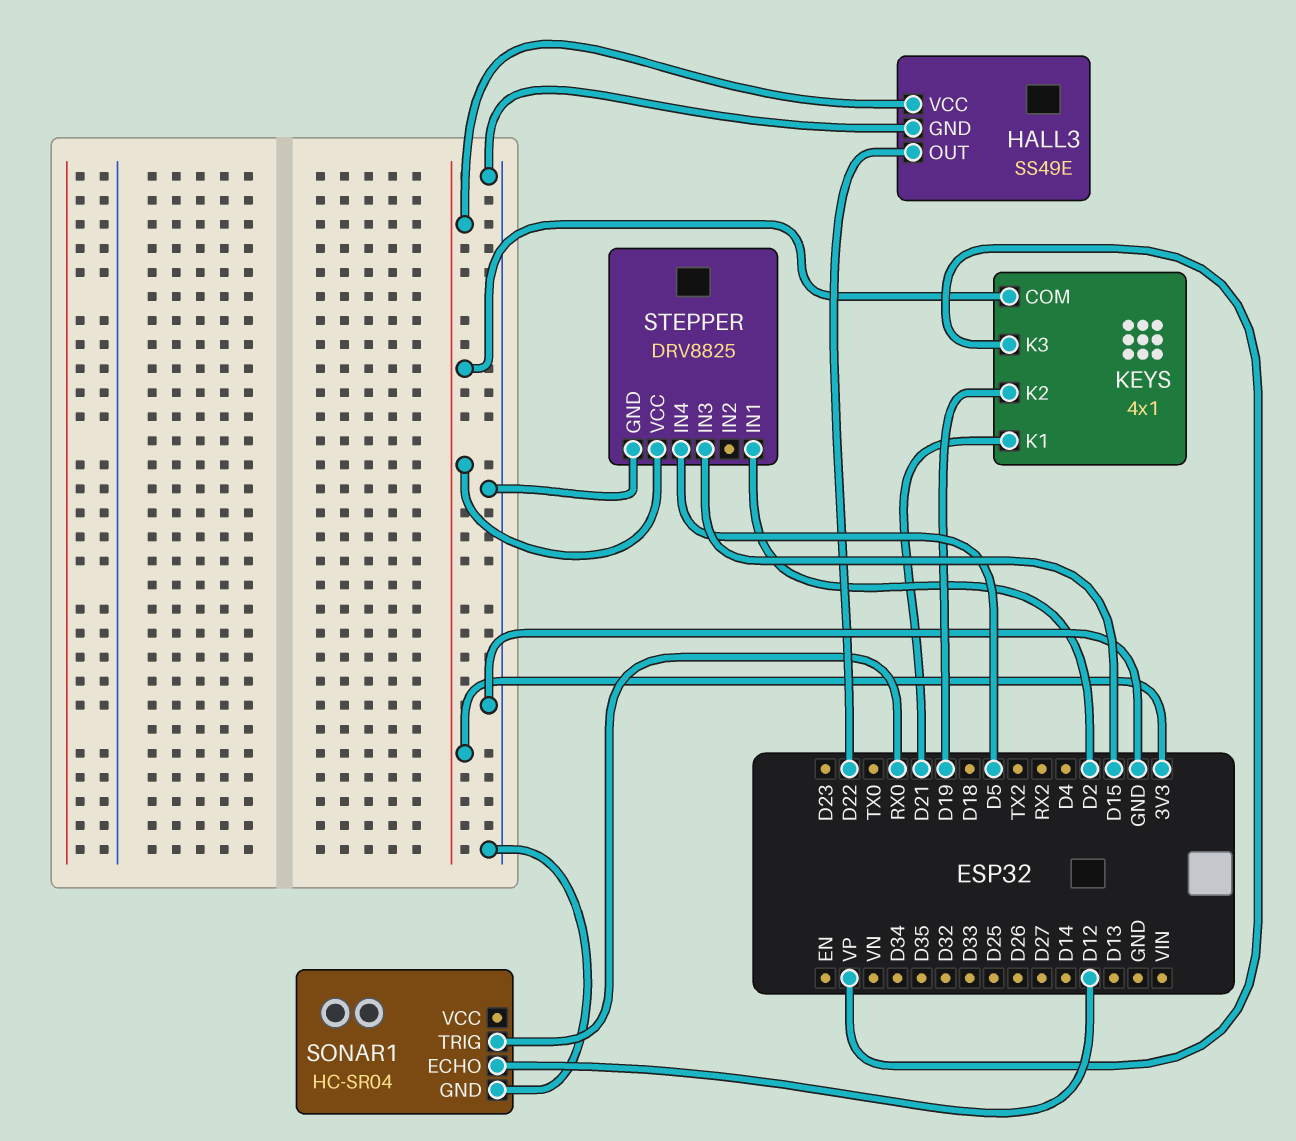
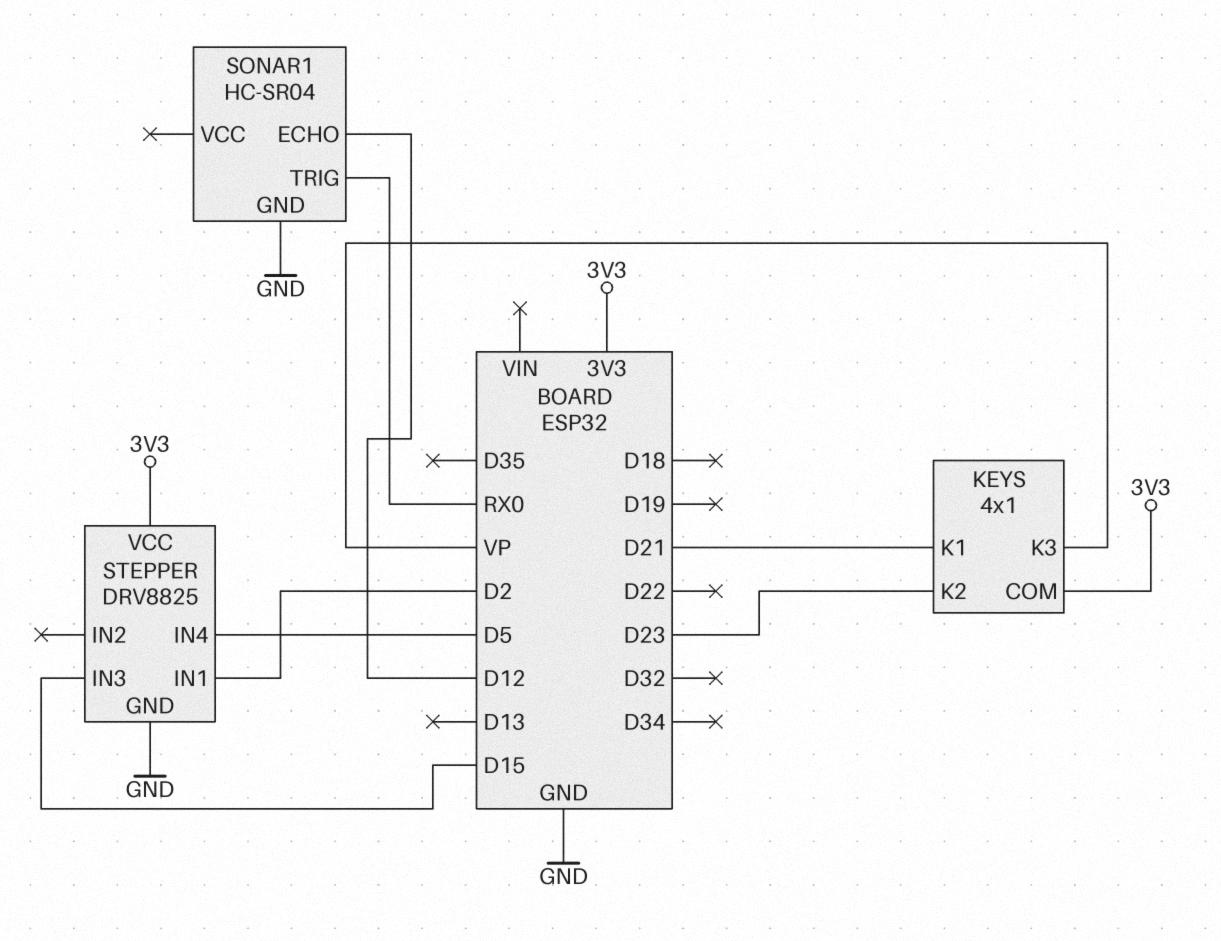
HALL3: SS49E -> none
HALL3 pin GND: GND -> none
HALL3 pin OUT: D22 -> none
HALL3 pin VCC: 3V3 -> none
KEYS pin K2: D19 -> D23

